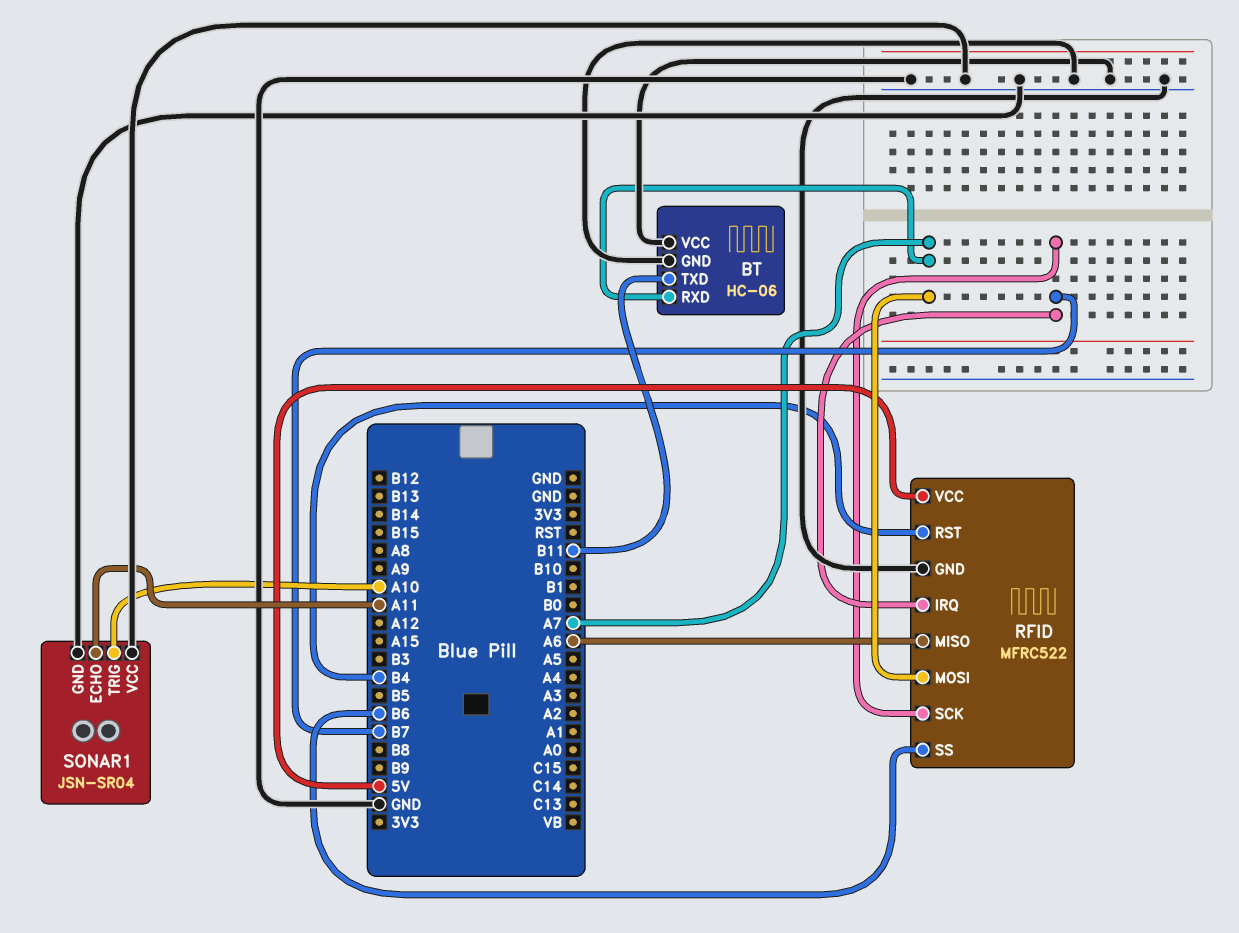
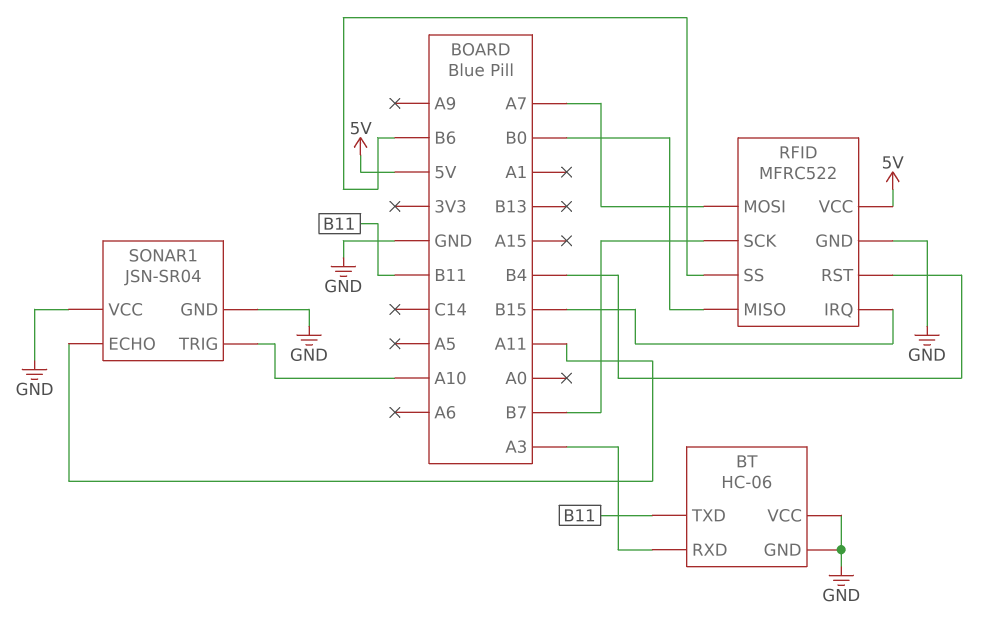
BT pin RXD: A7 -> A3
RFID pin IRQ: B7 -> B15
RFID pin MISO: A6 -> B0

